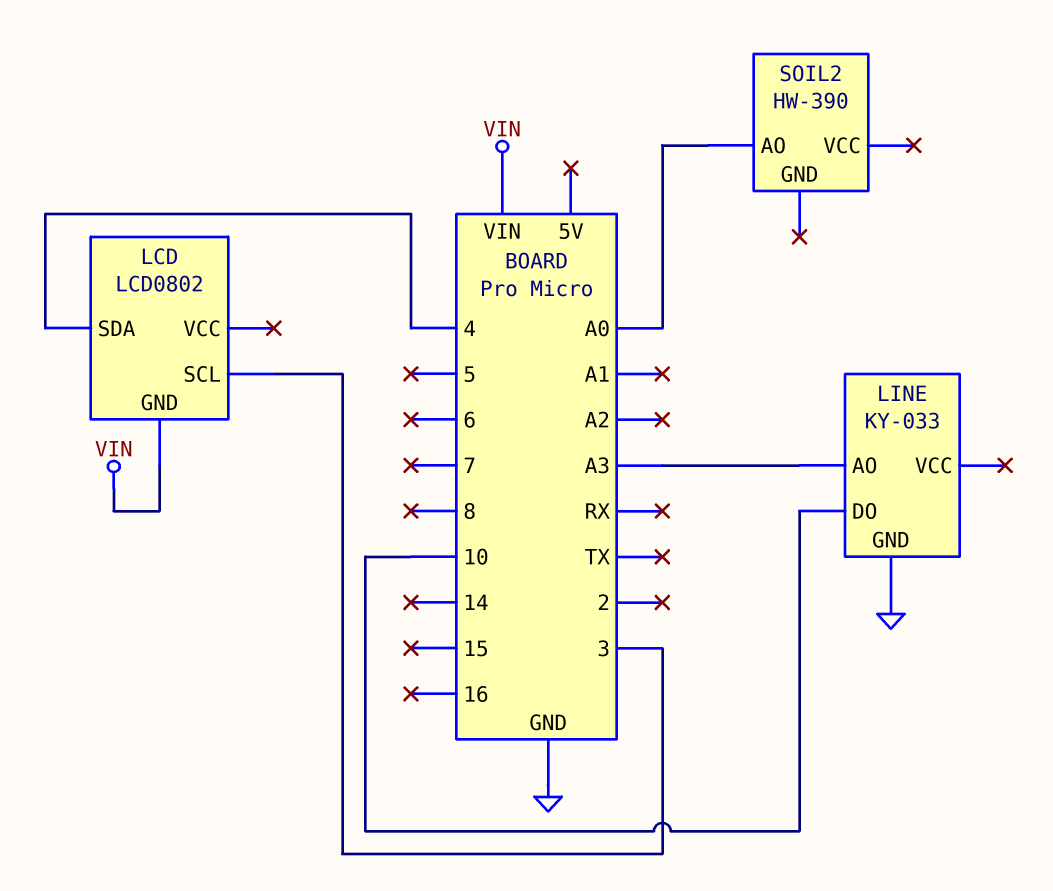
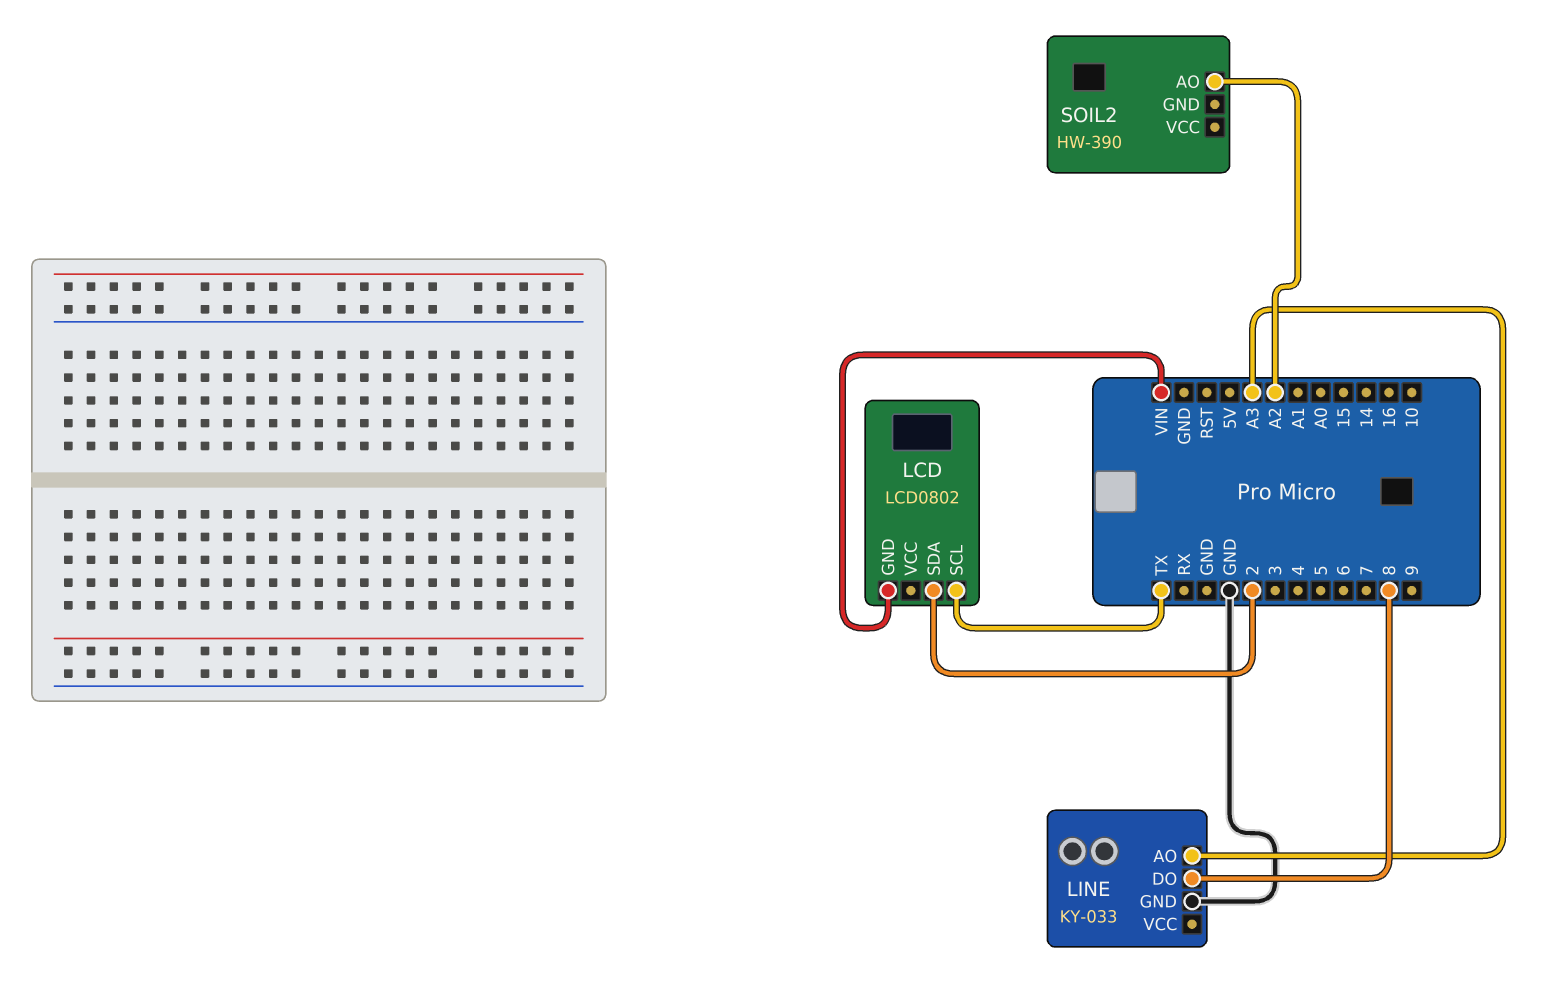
LCD pin SCL: 3 -> TX
LCD pin SDA: 4 -> 2
LINE pin DO: 10 -> 8
SOIL2 pin AO: A0 -> A2

